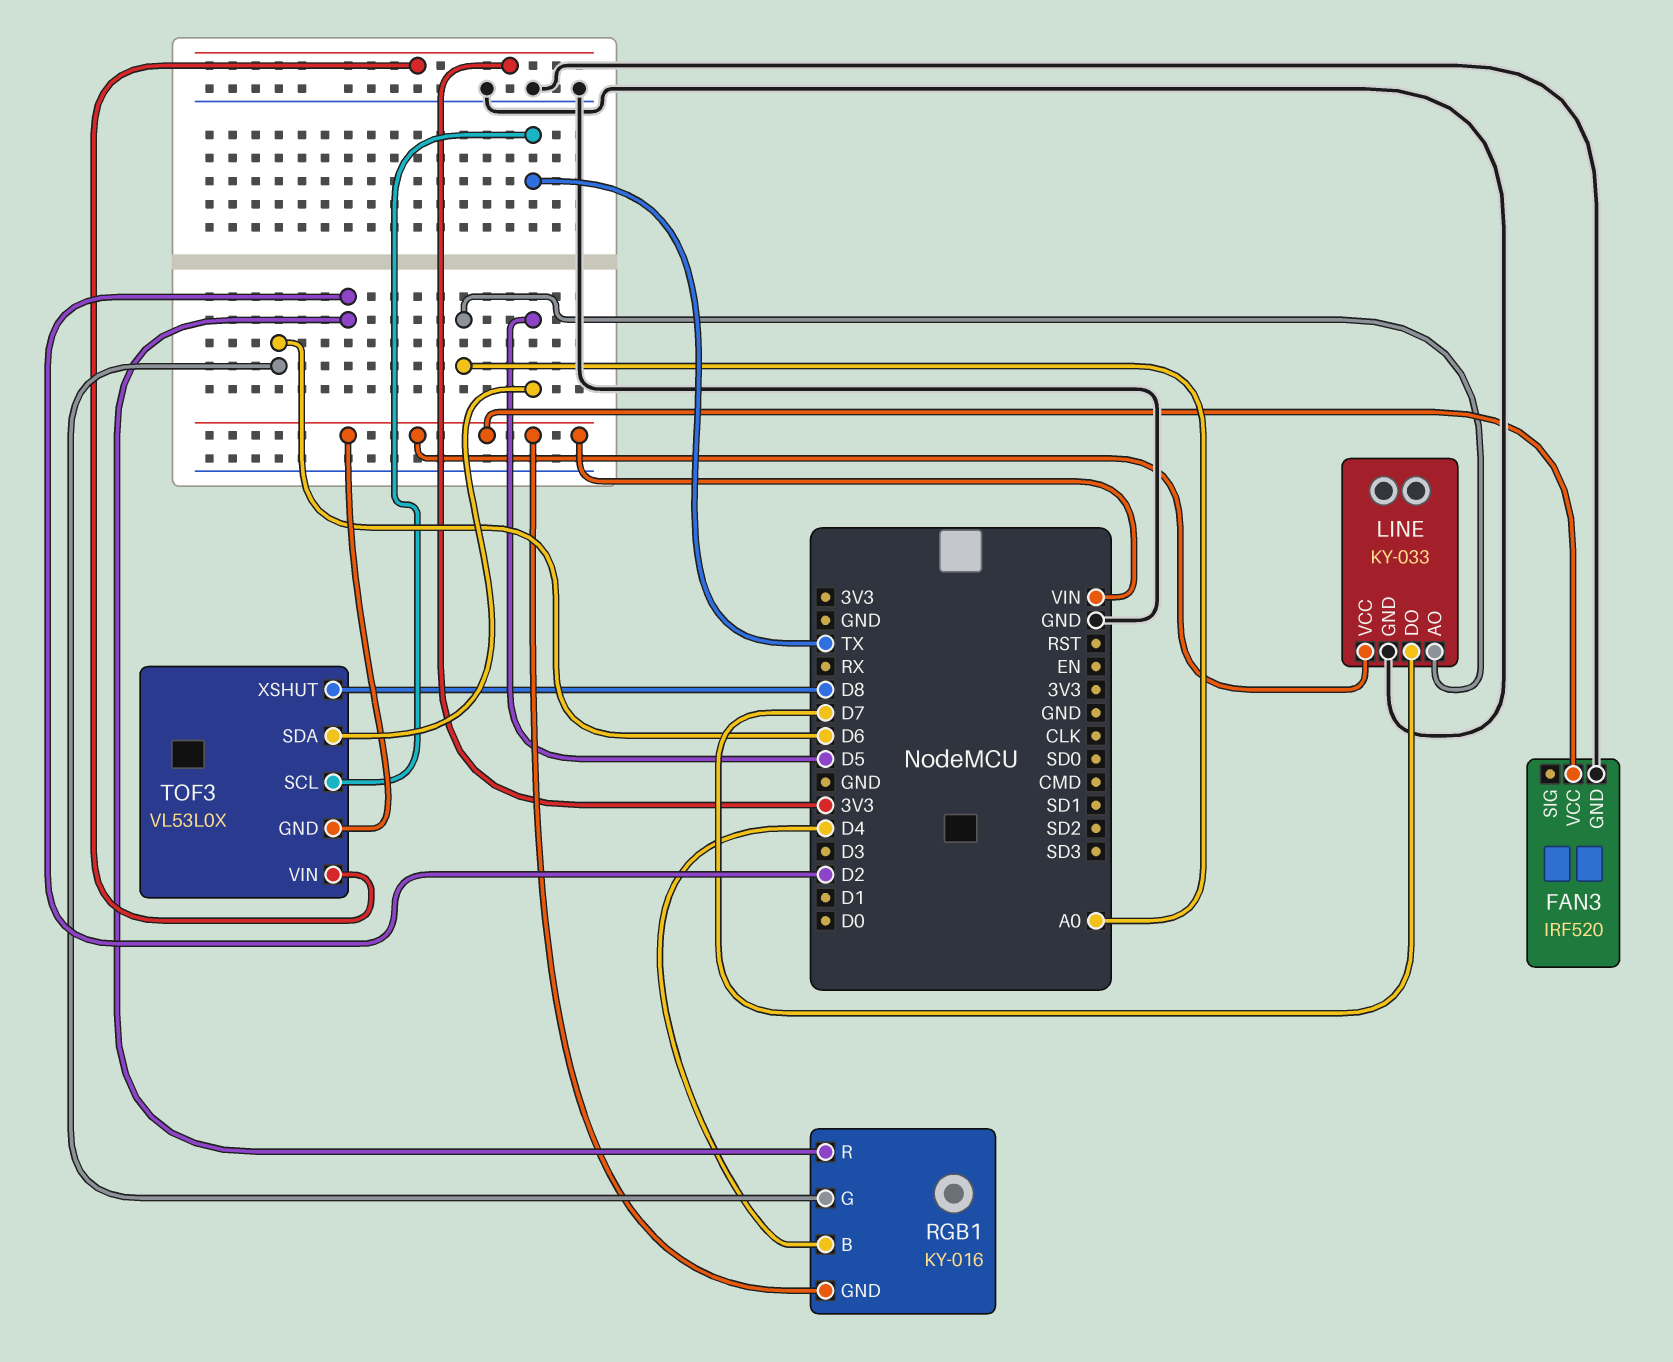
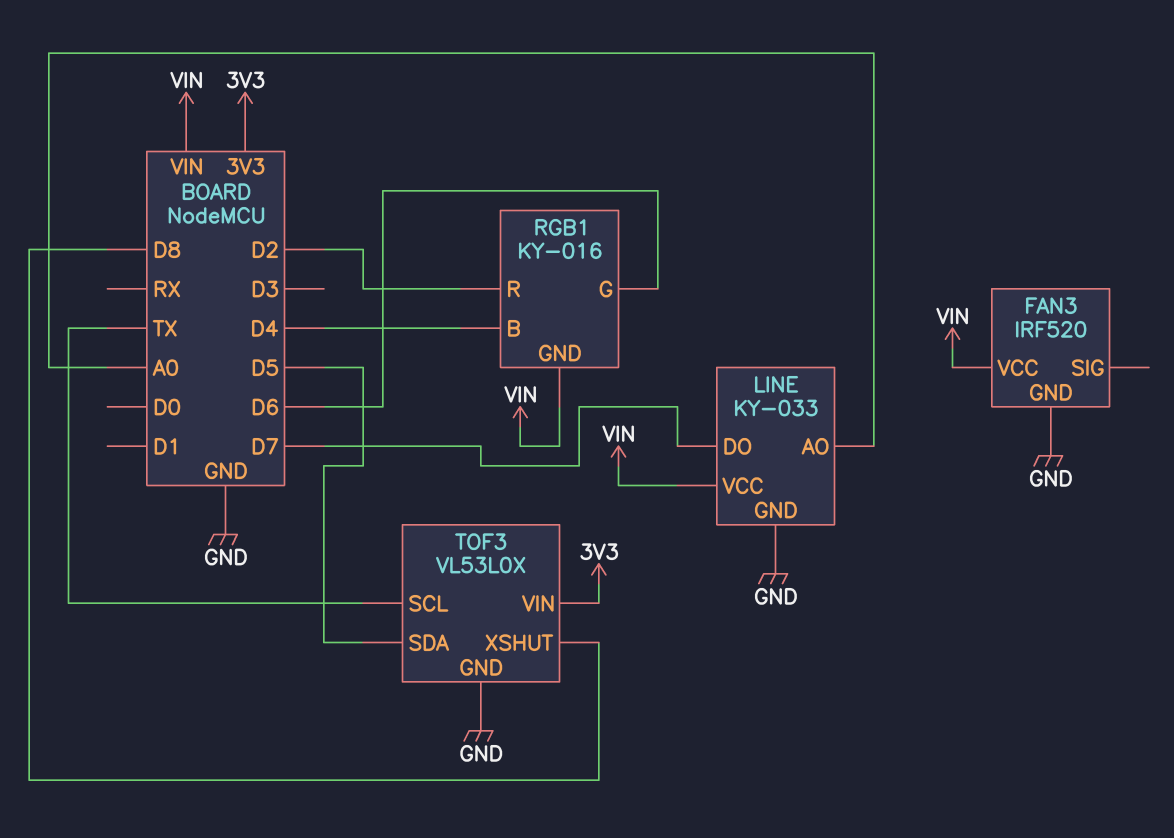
TOF3 pin GND: VIN -> GND

